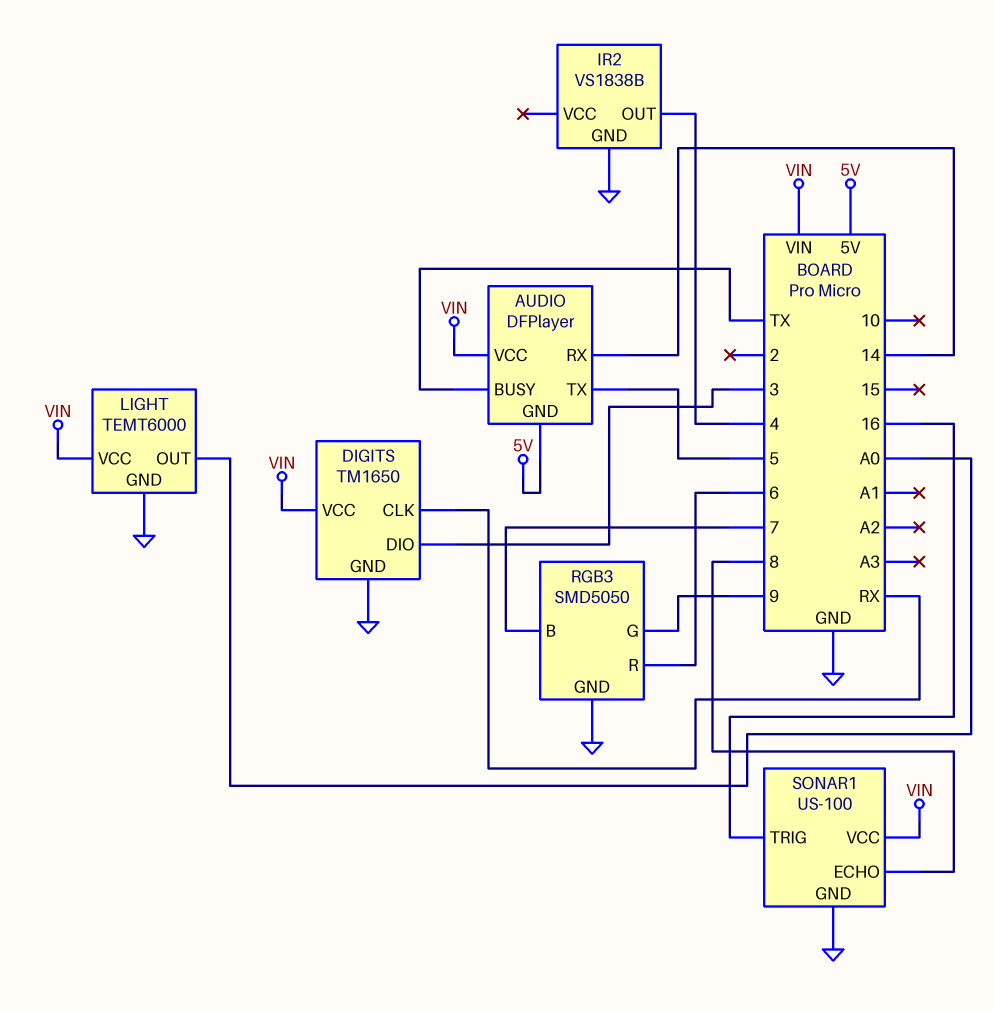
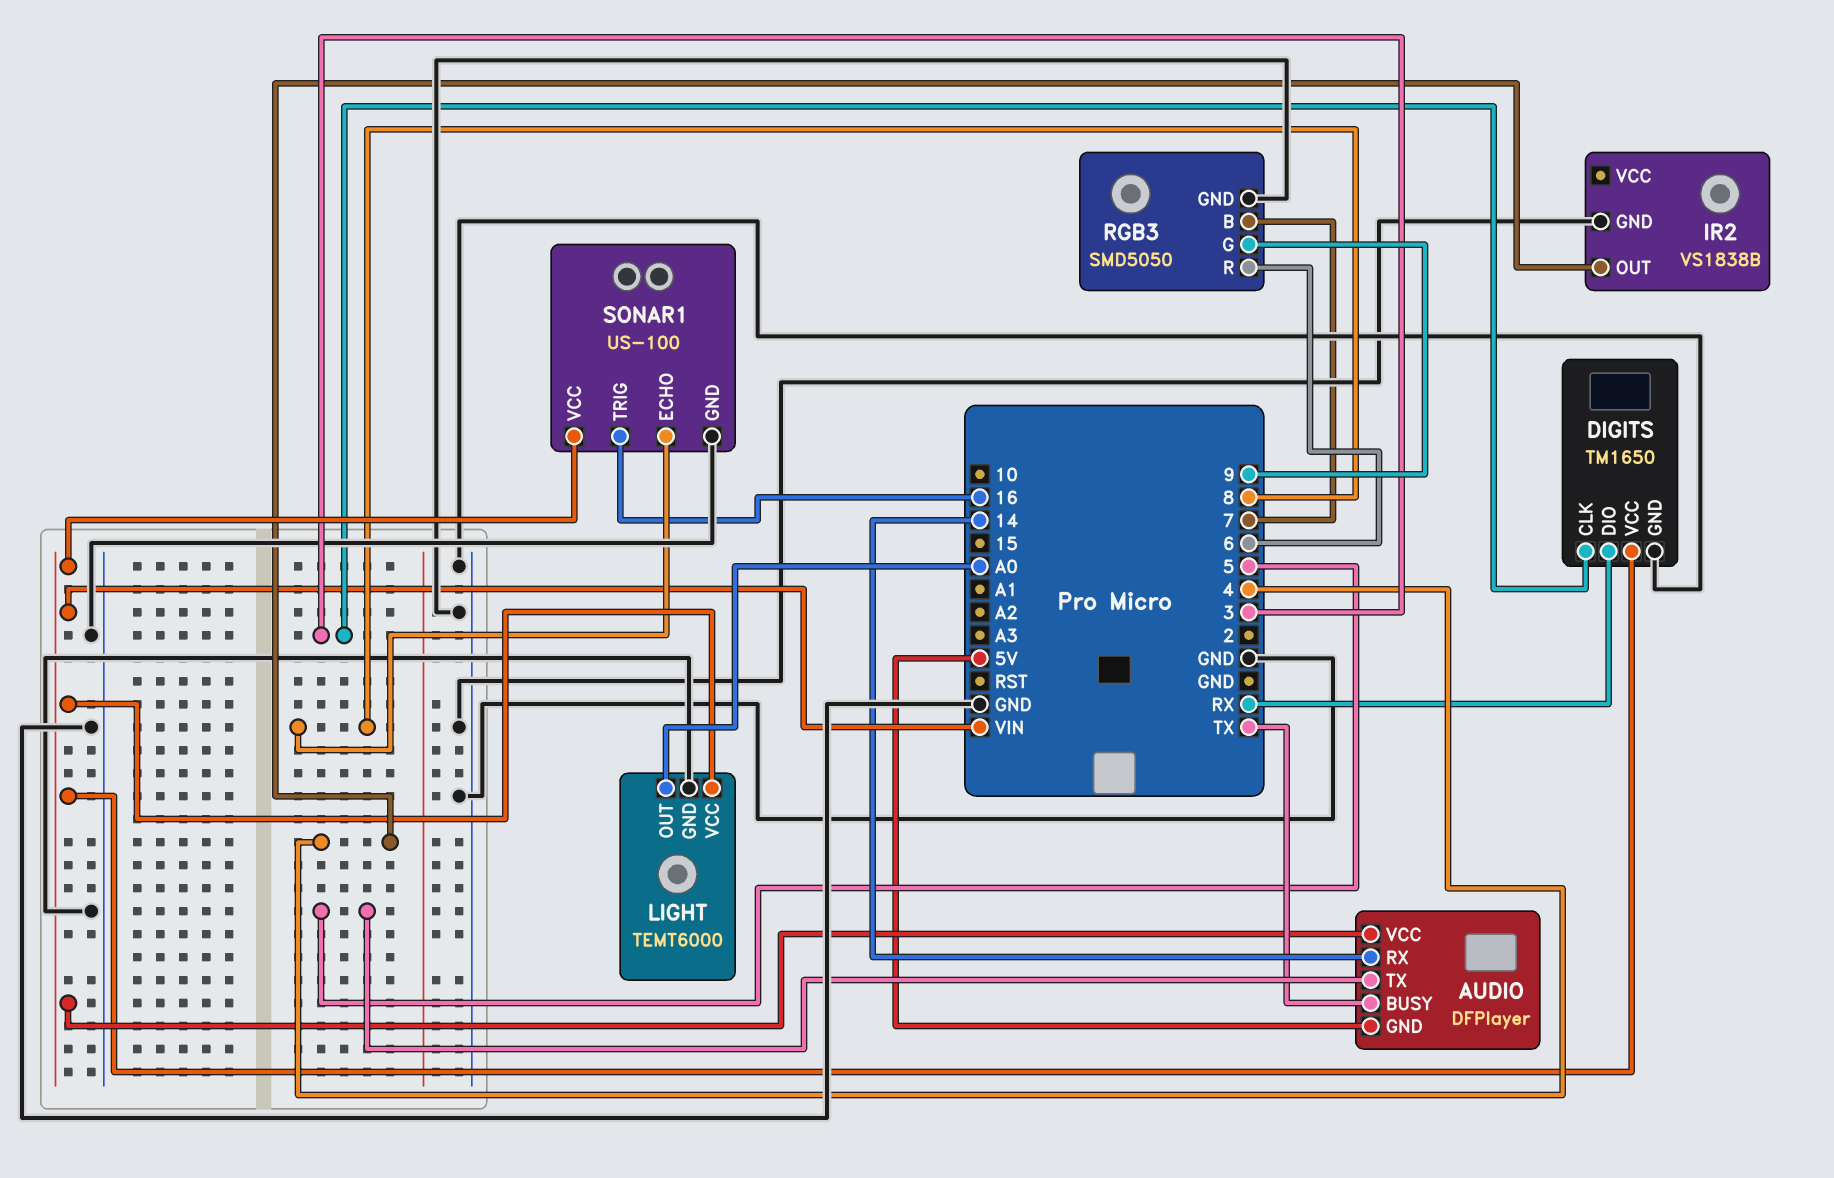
DIGITS pin CLK: RX -> 3
DIGITS pin DIO: 3 -> RX

